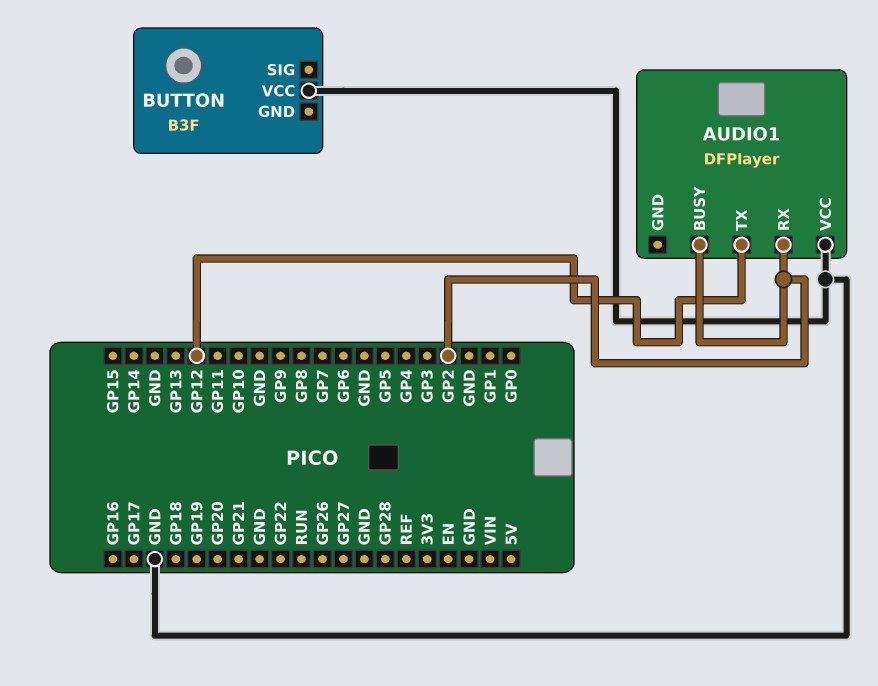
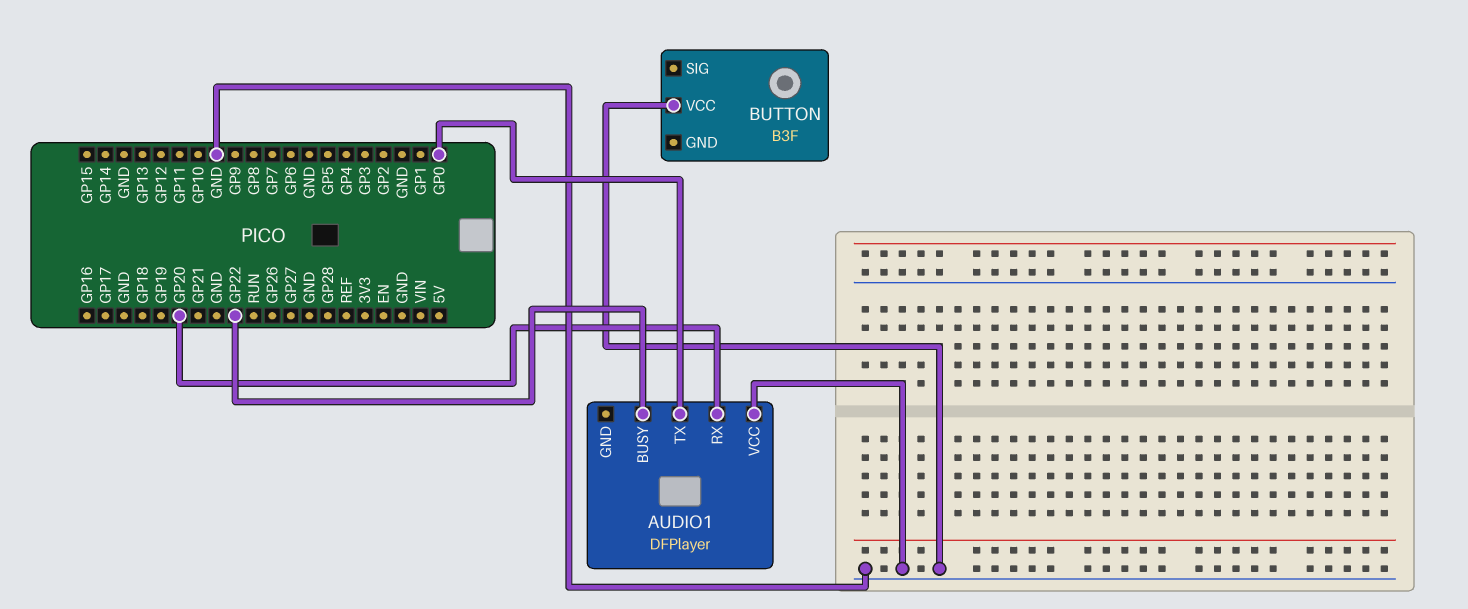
AUDIO1 pin BUSY: GP2 -> GP22
AUDIO1 pin RX: GP2 -> GP20
AUDIO1 pin TX: GP12 -> GP0

